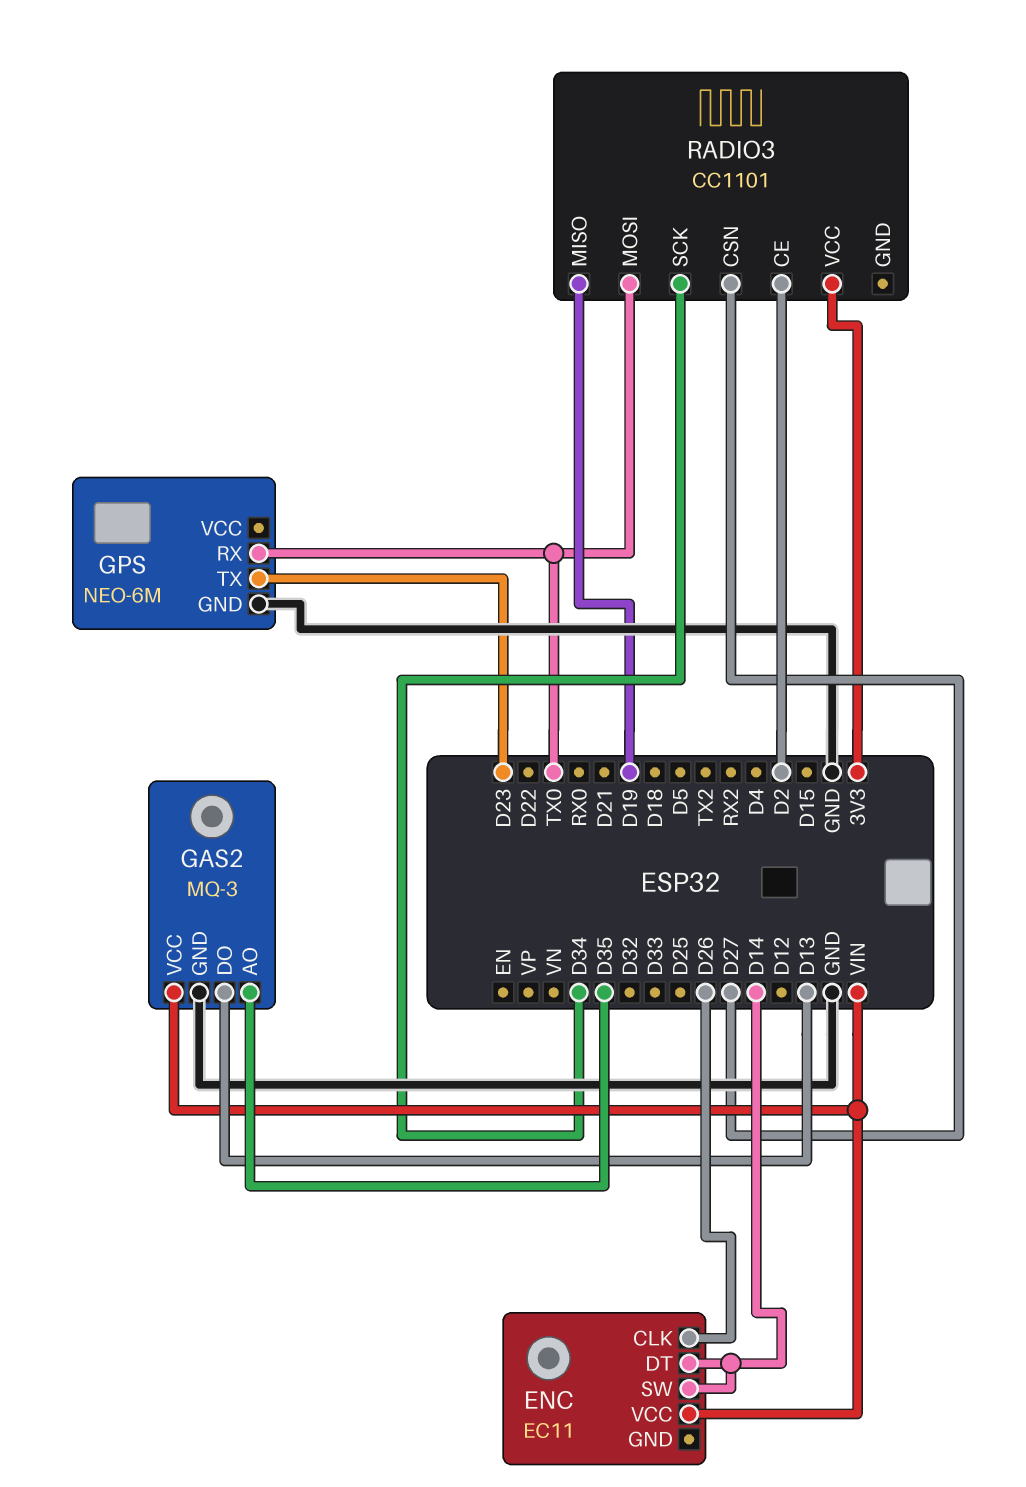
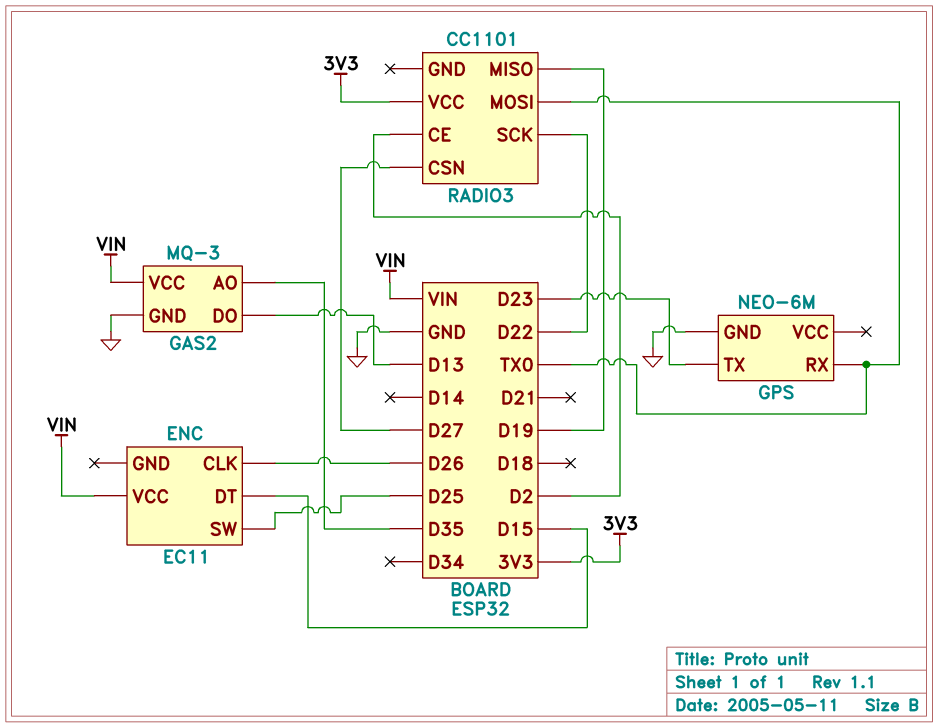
ENC pin DT: D14 -> D15
ENC pin SW: D14 -> D25
RADIO3 pin SCK: D34 -> D22

